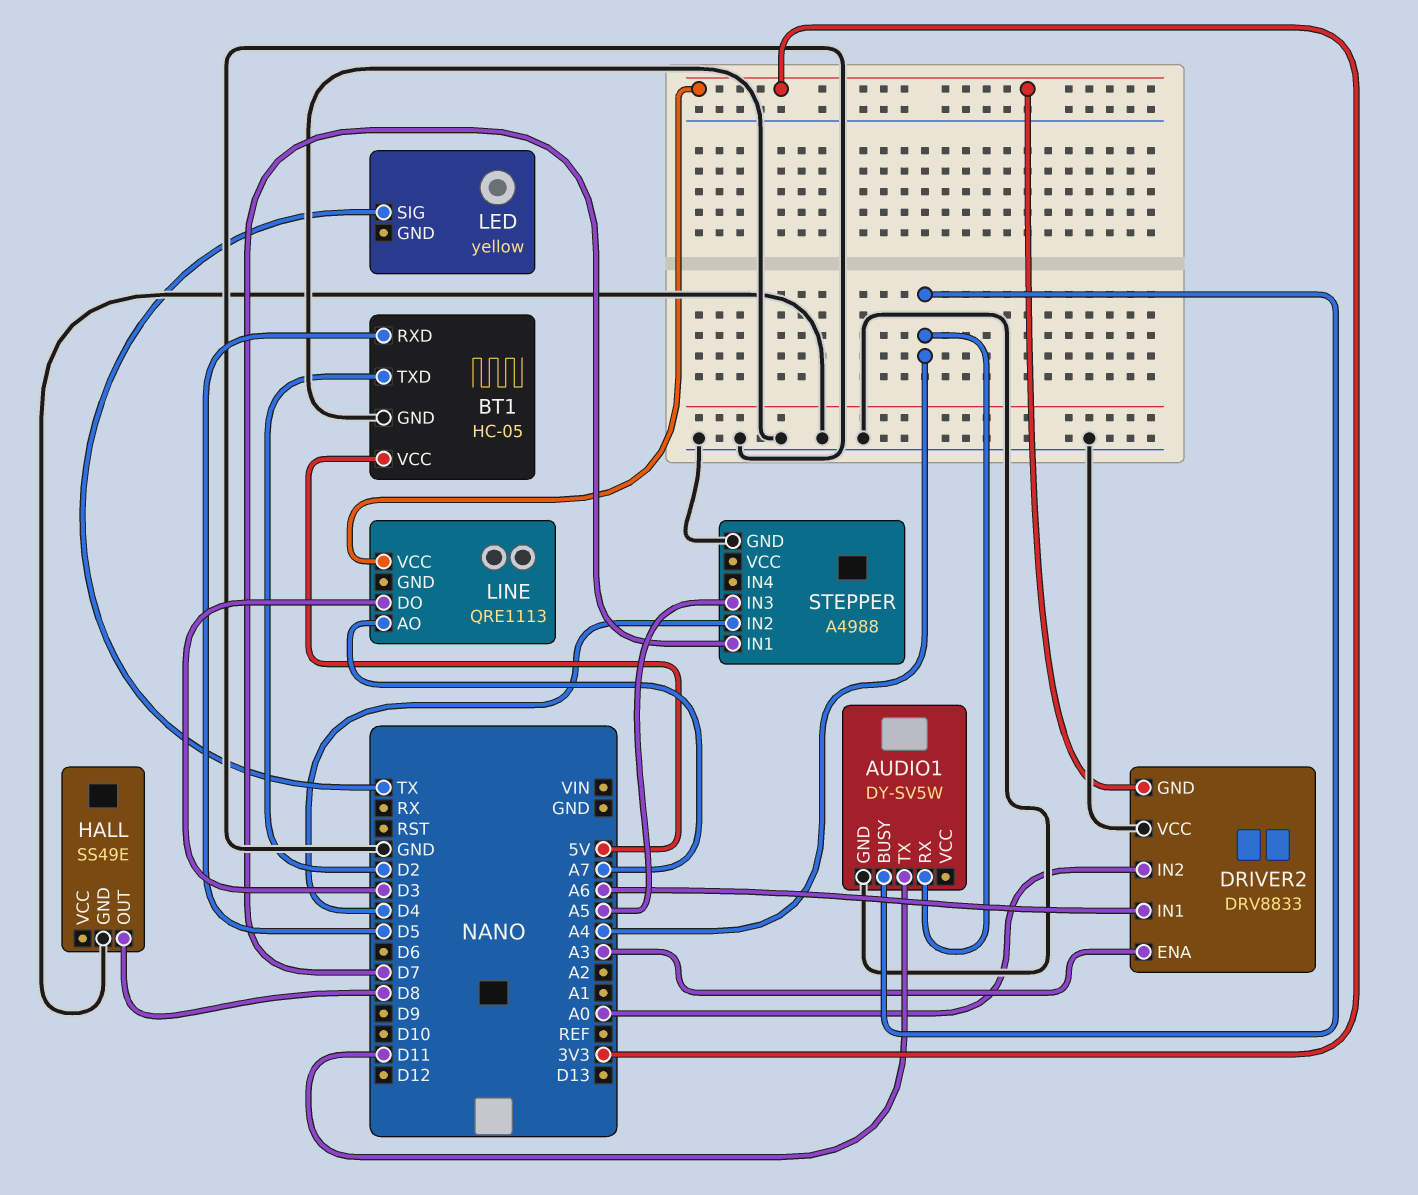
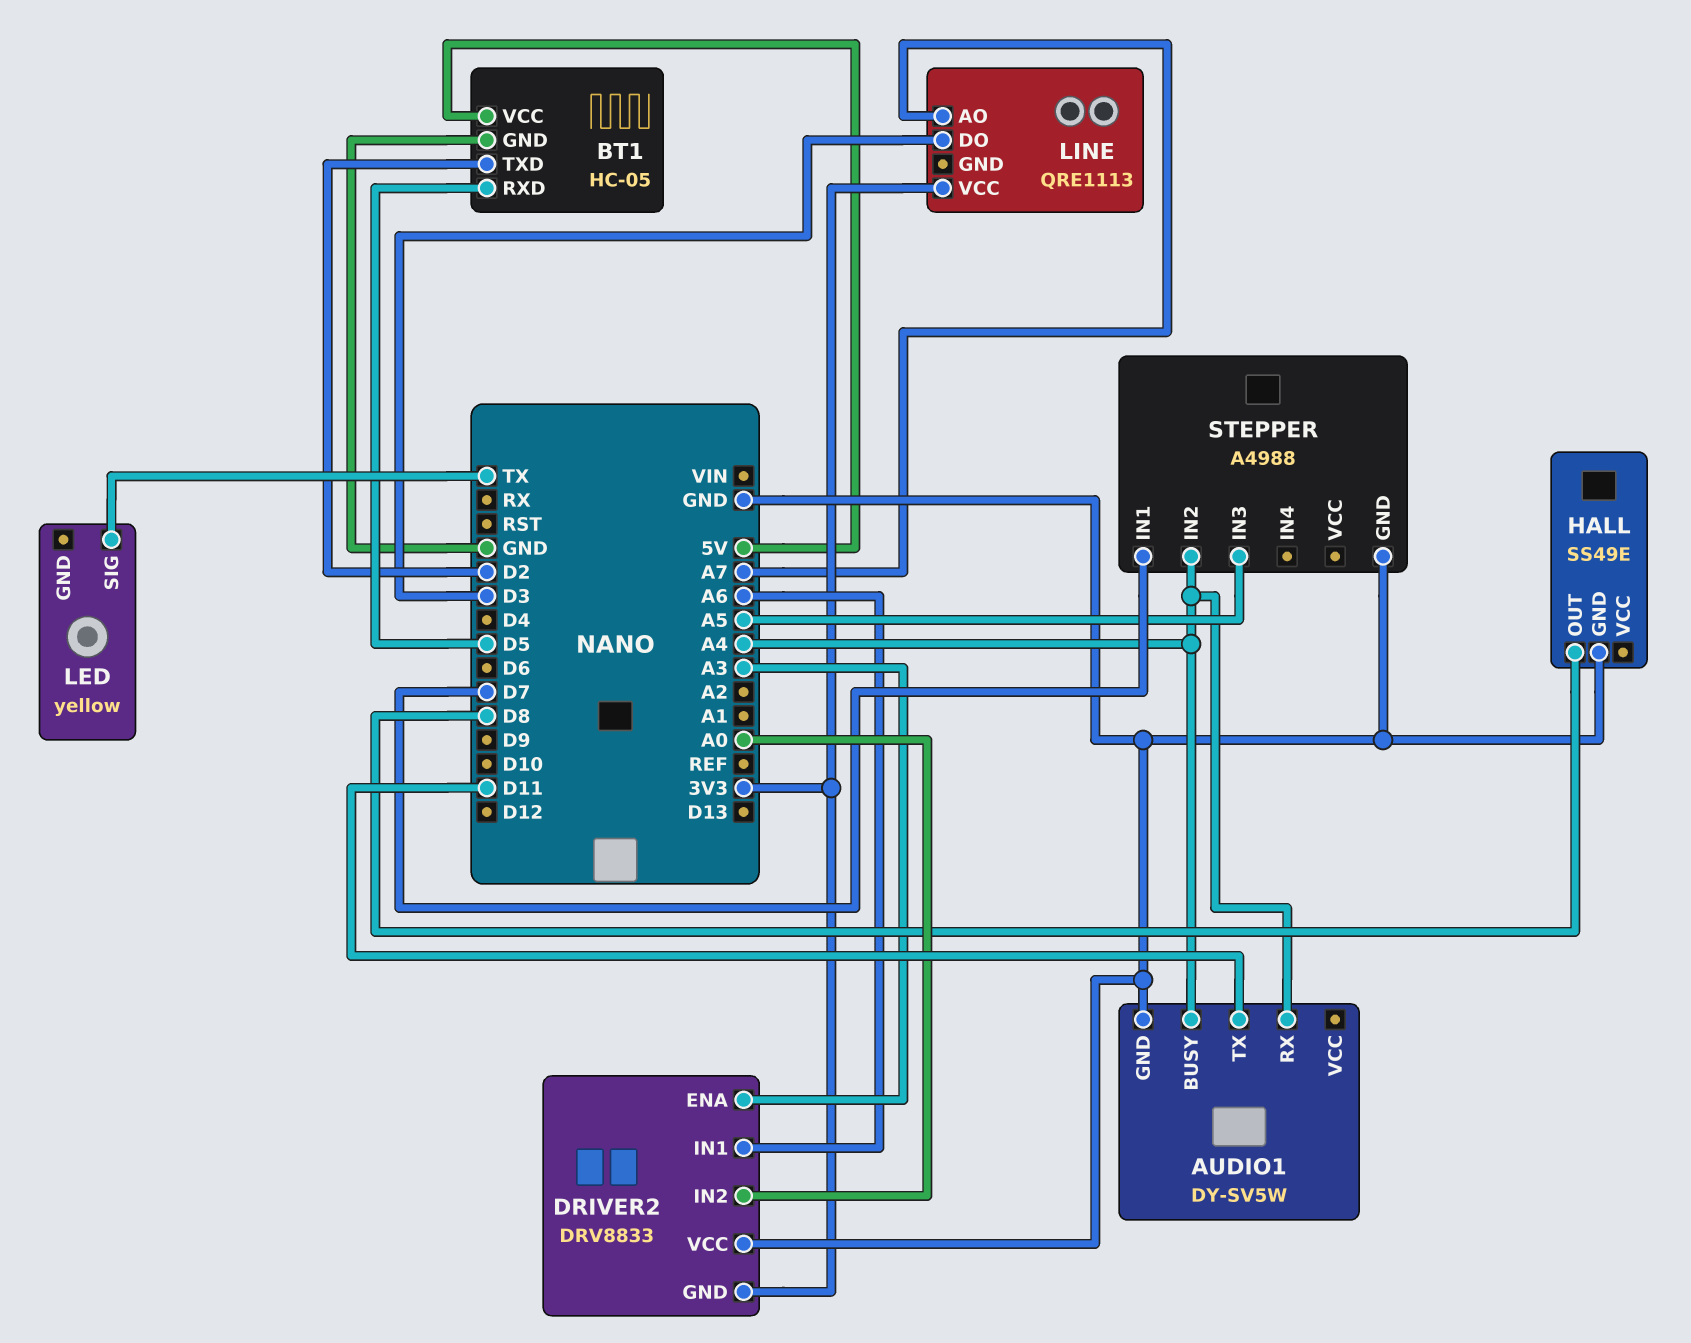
STEPPER pin IN2: D4 -> A4

